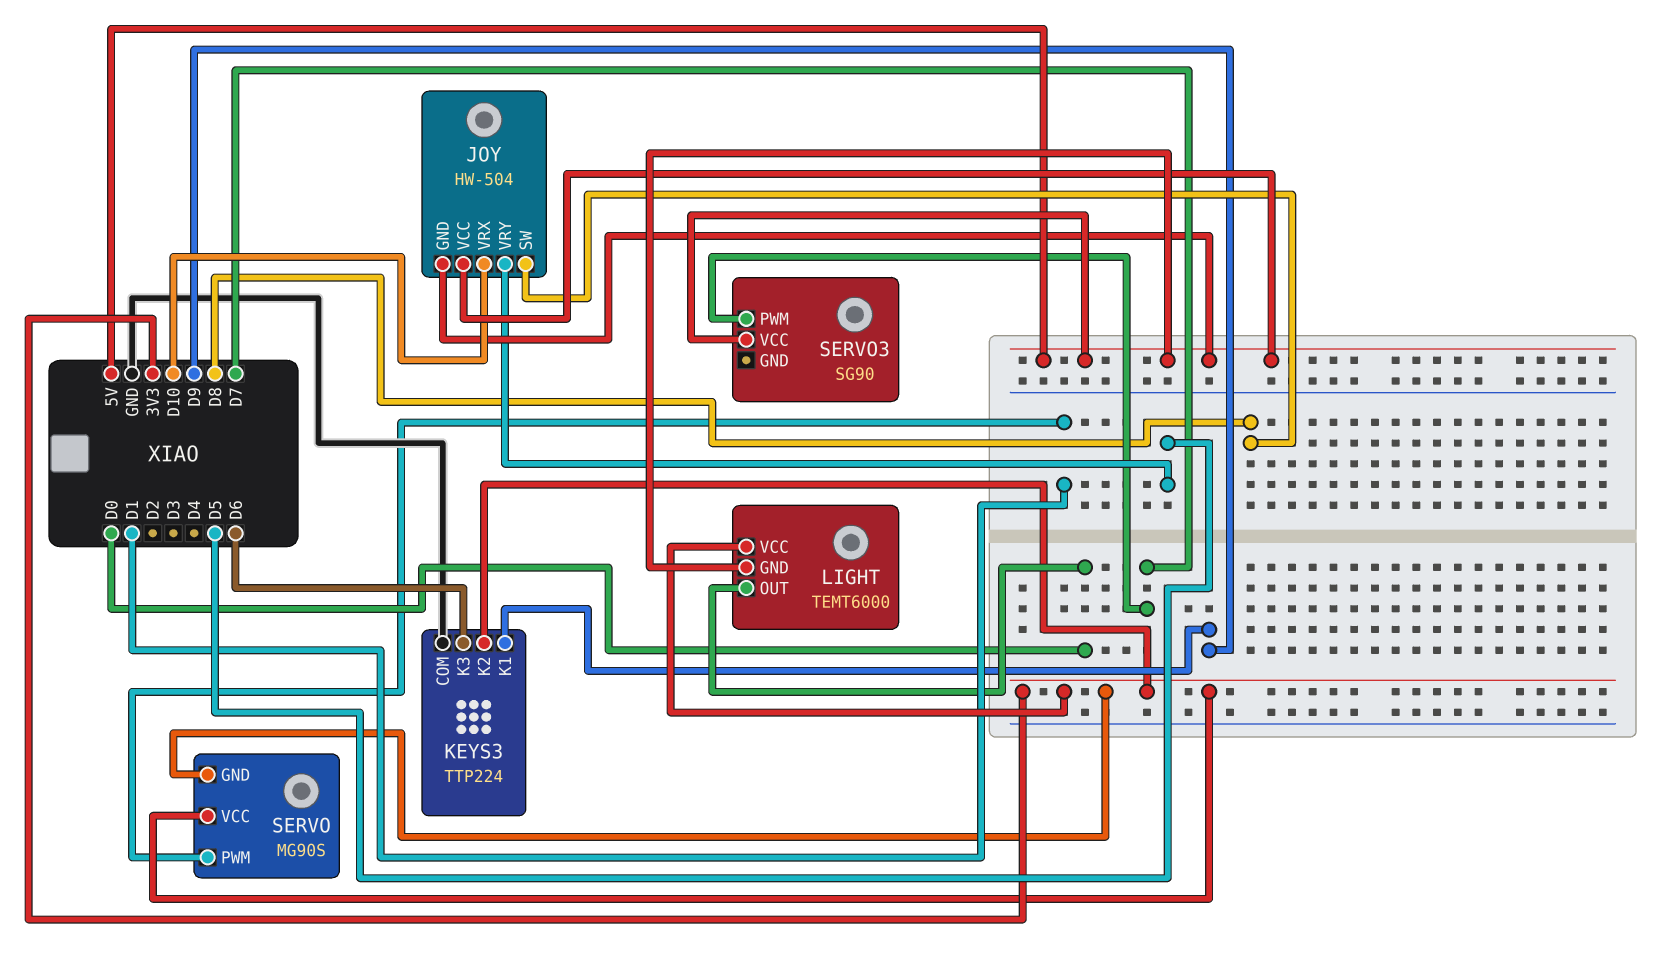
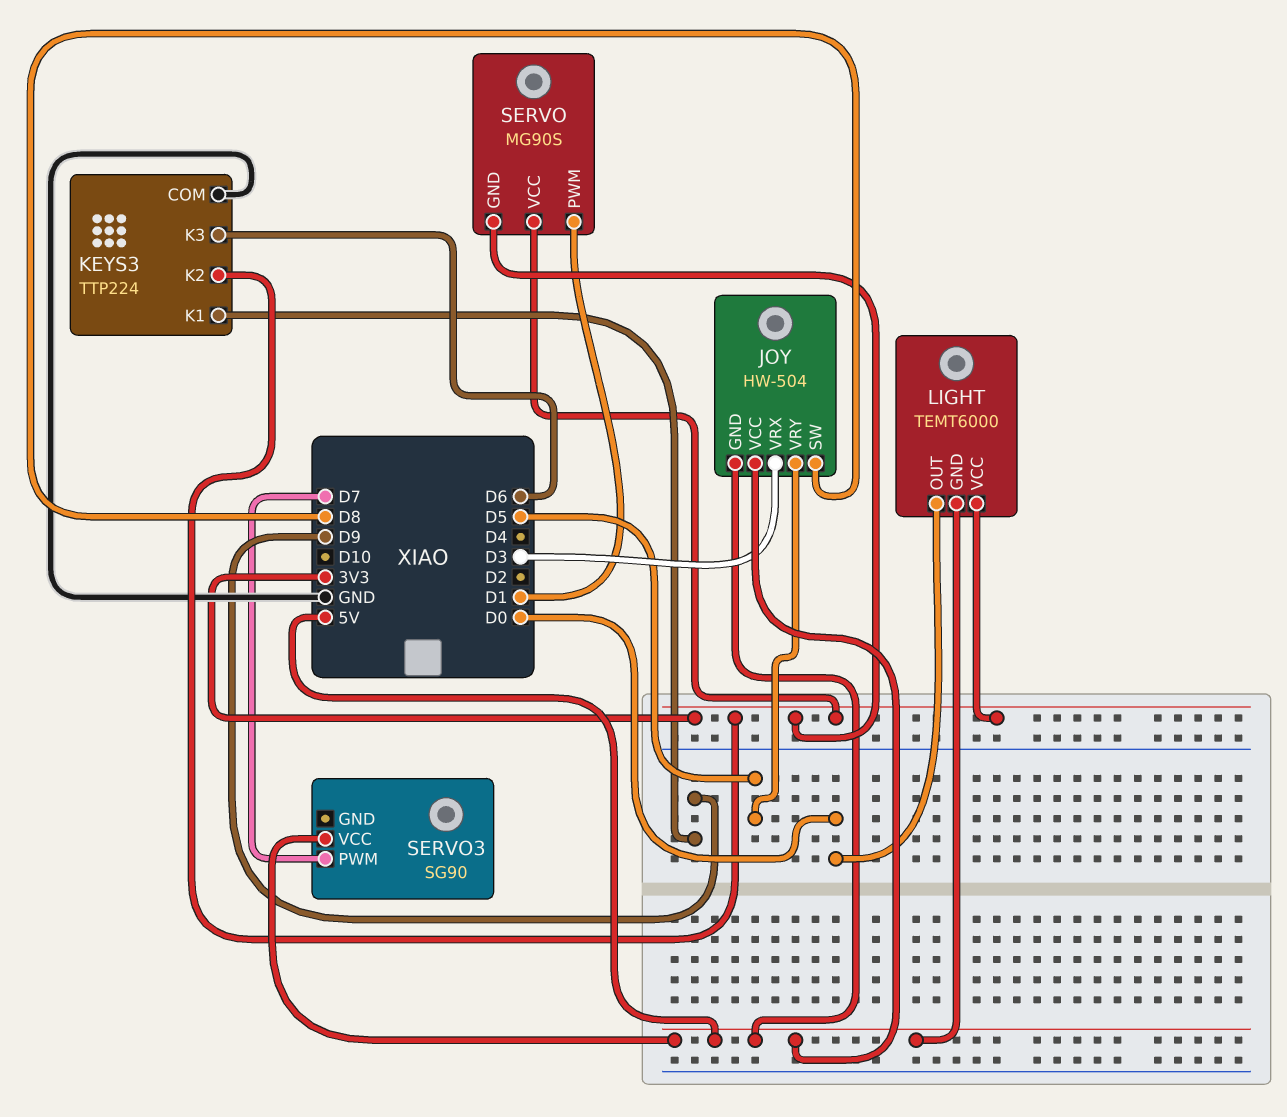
JOY pin VRX: D10 -> D3

